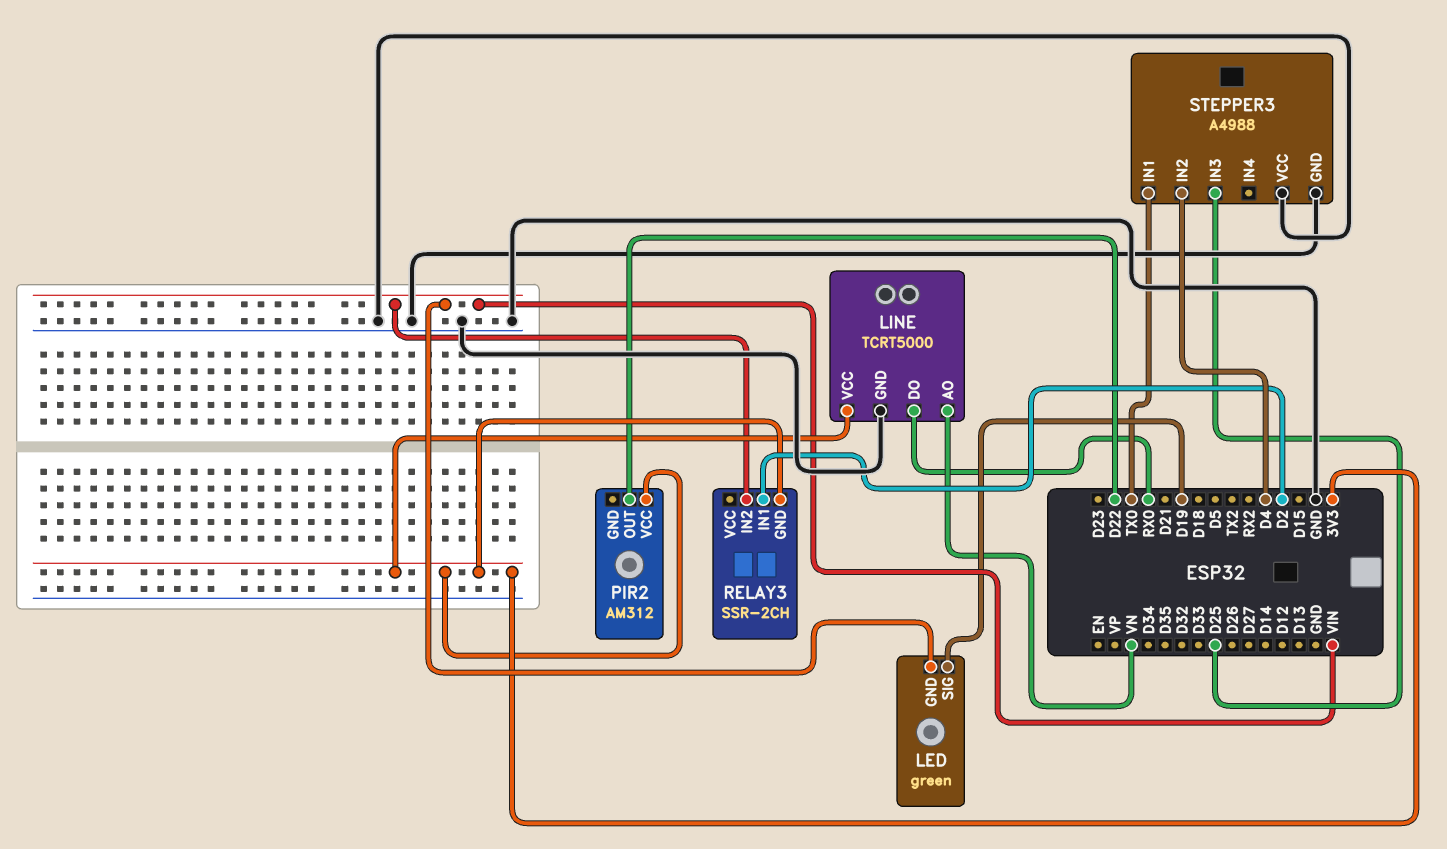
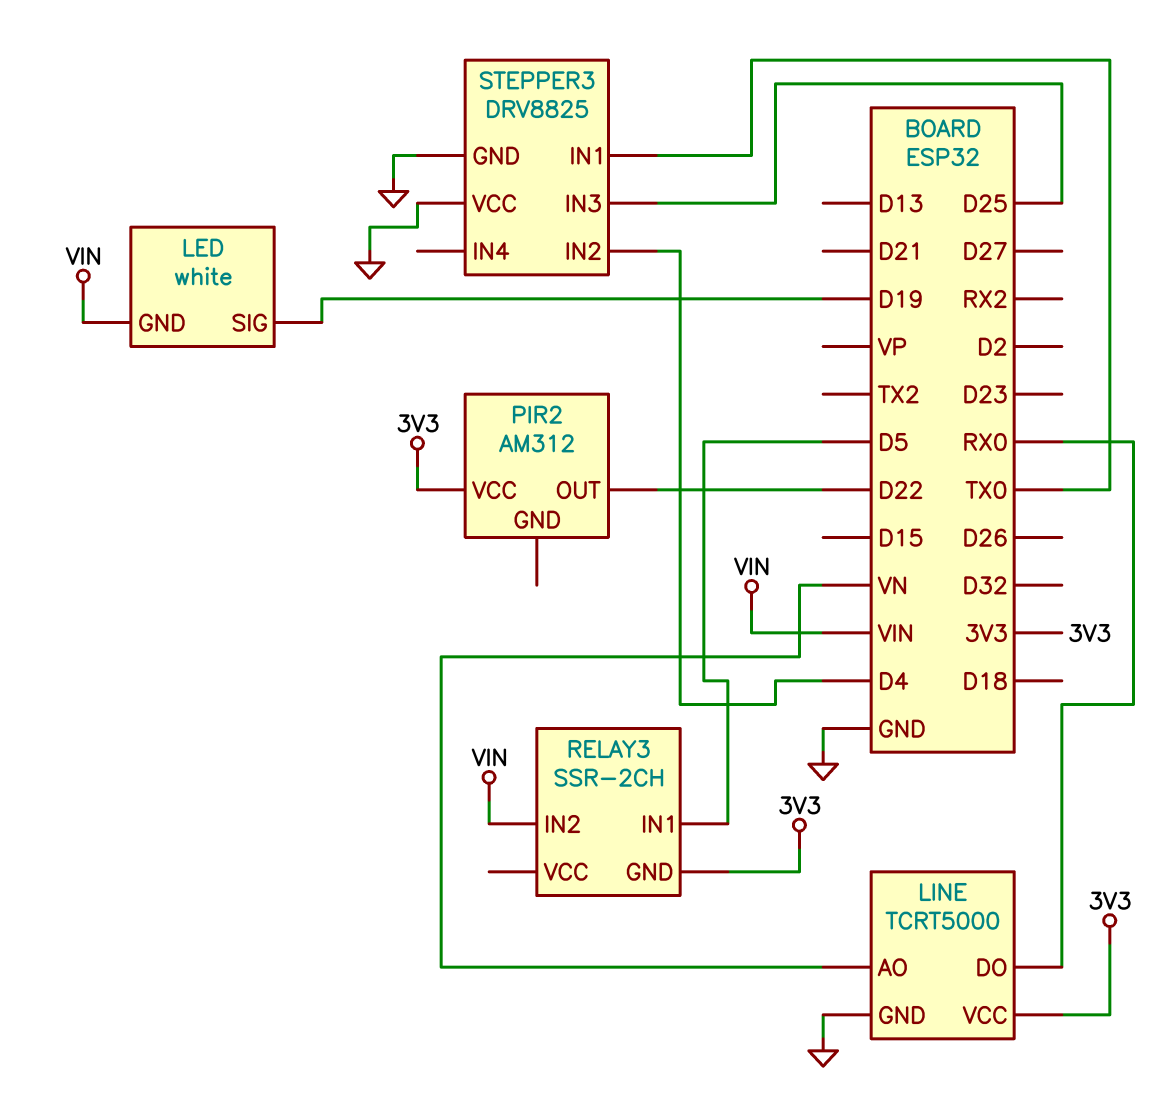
LED: green -> white
RELAY3 pin IN1: D2 -> D5
STEPPER3: A4988 -> DRV8825

